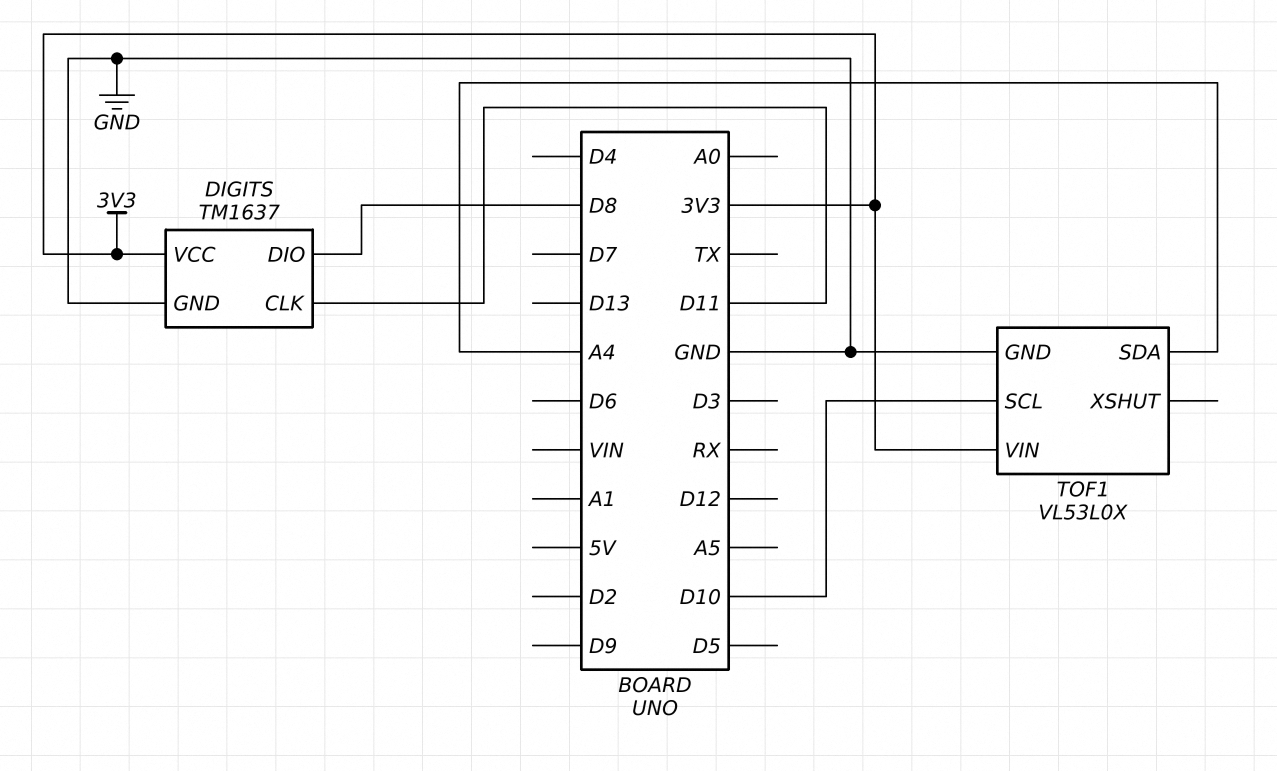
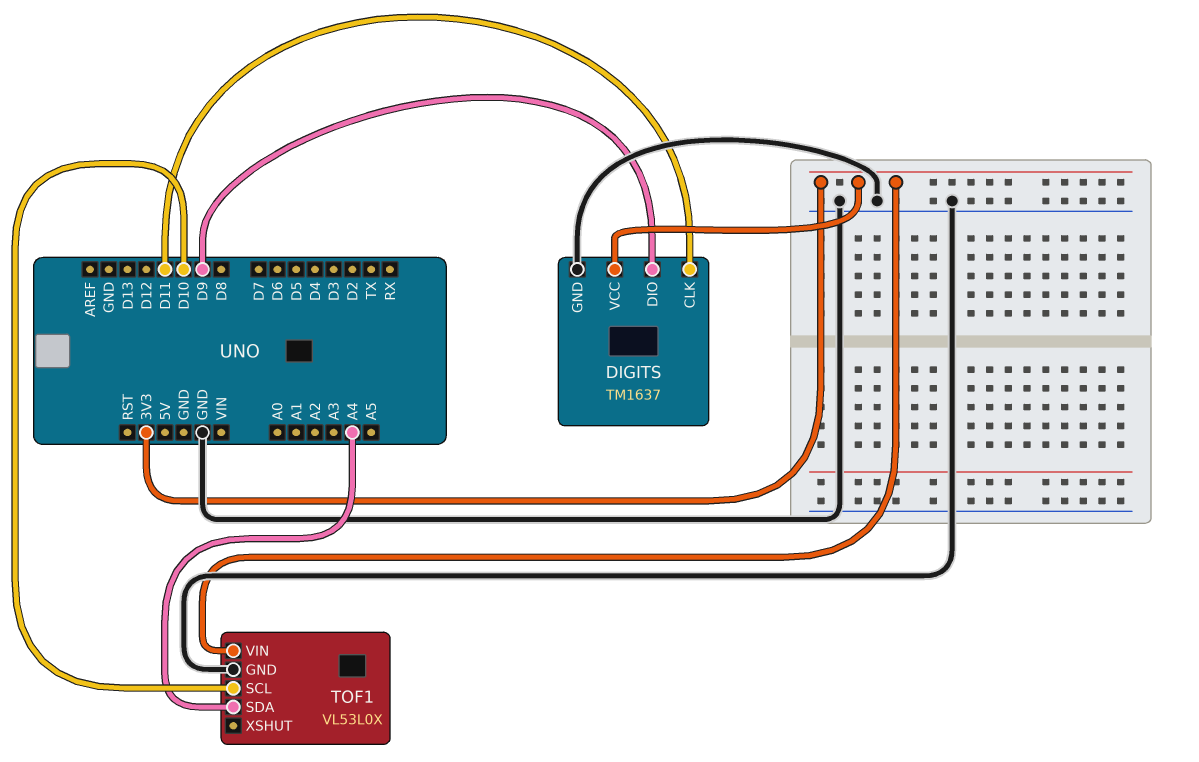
DIGITS pin DIO: D8 -> D9

